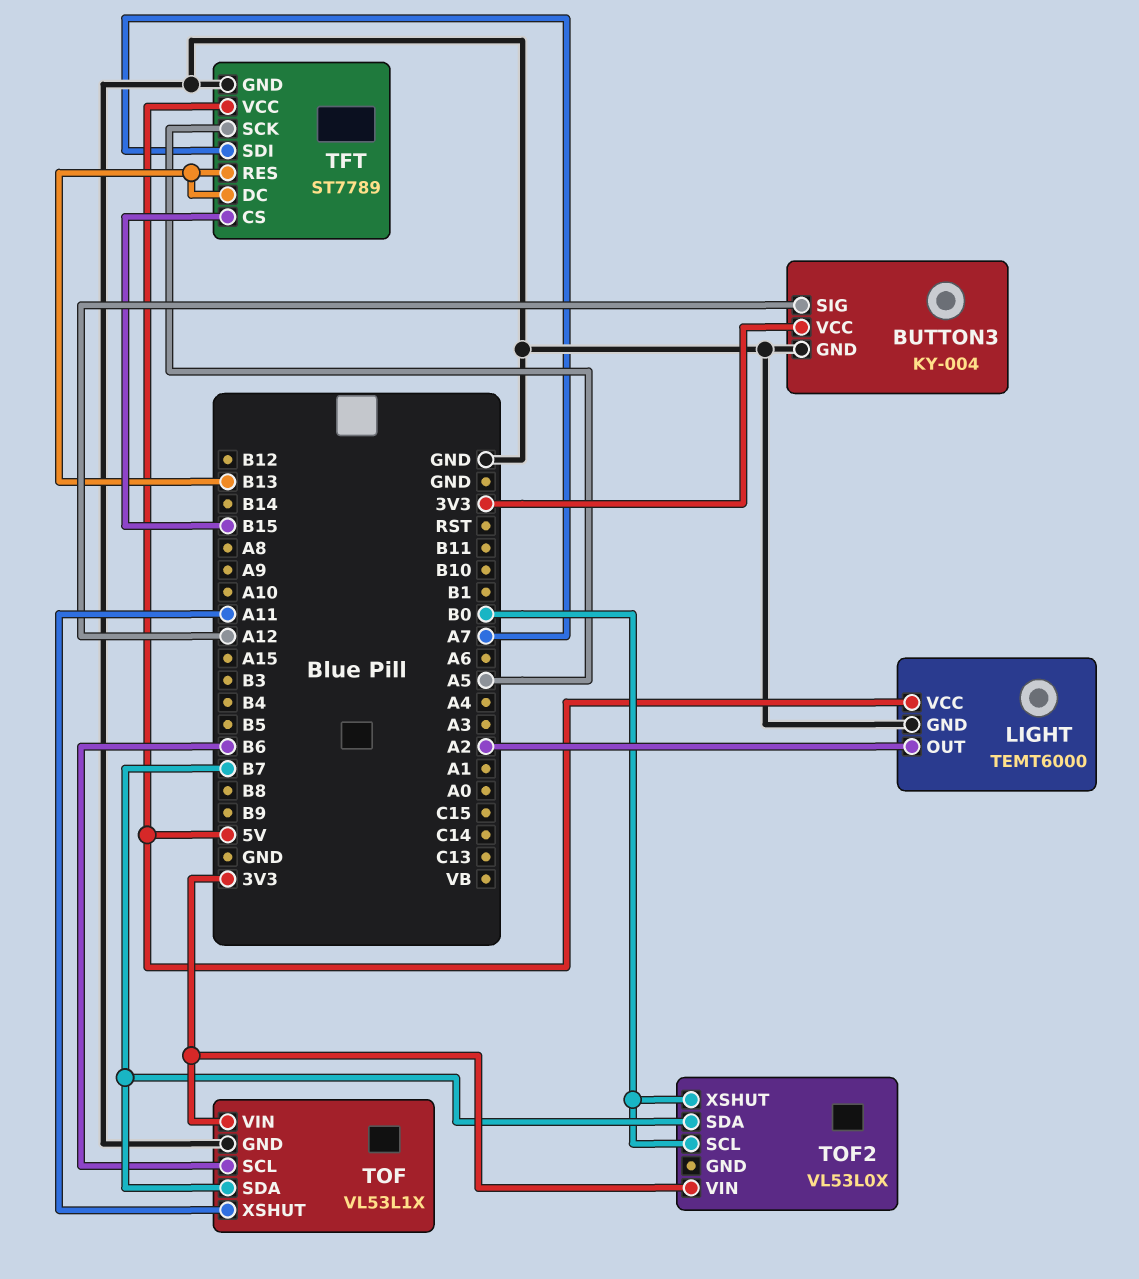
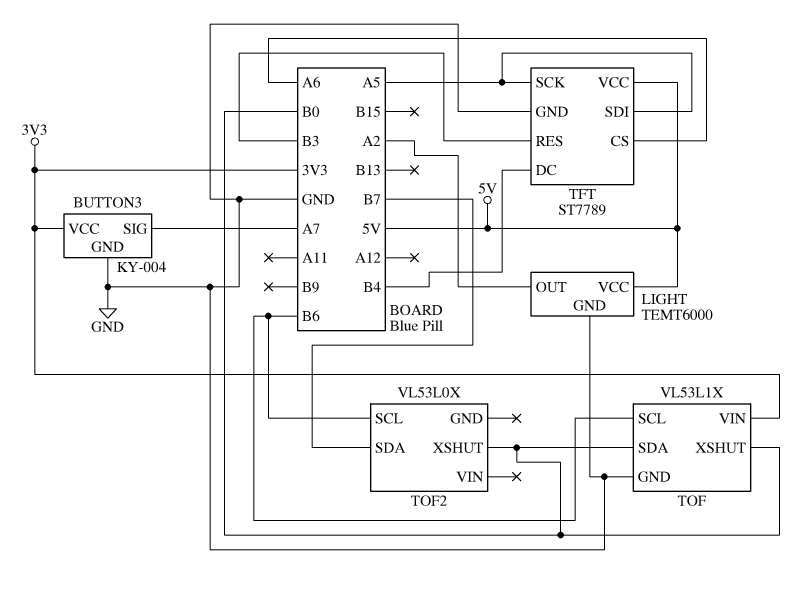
BUTTON3 pin SIG: A12 -> A7
TFT pin CS: B15 -> A6
TFT pin DC: B13 -> B4
TFT pin RES: B13 -> B3
TFT pin SDI: A7 -> A5
TOF pin SDA: B7 -> B0
TOF pin XSHUT: A11 -> B0
TOF2 pin SCL: B0 -> B6
TOF2 pin VIN: 3V3 -> none

